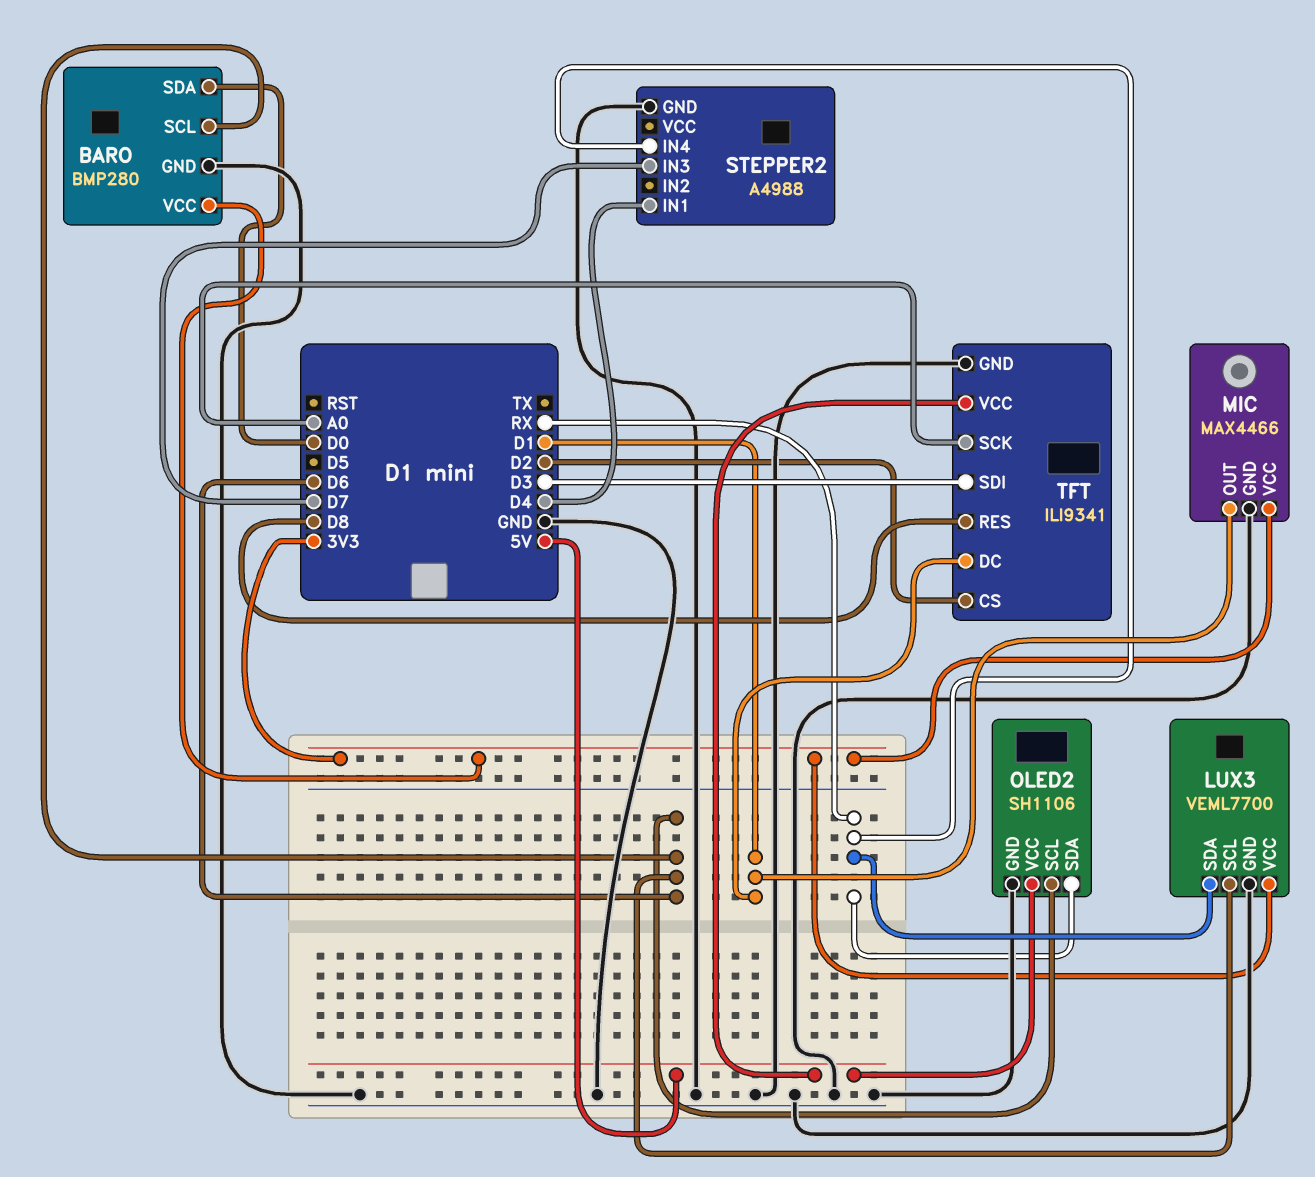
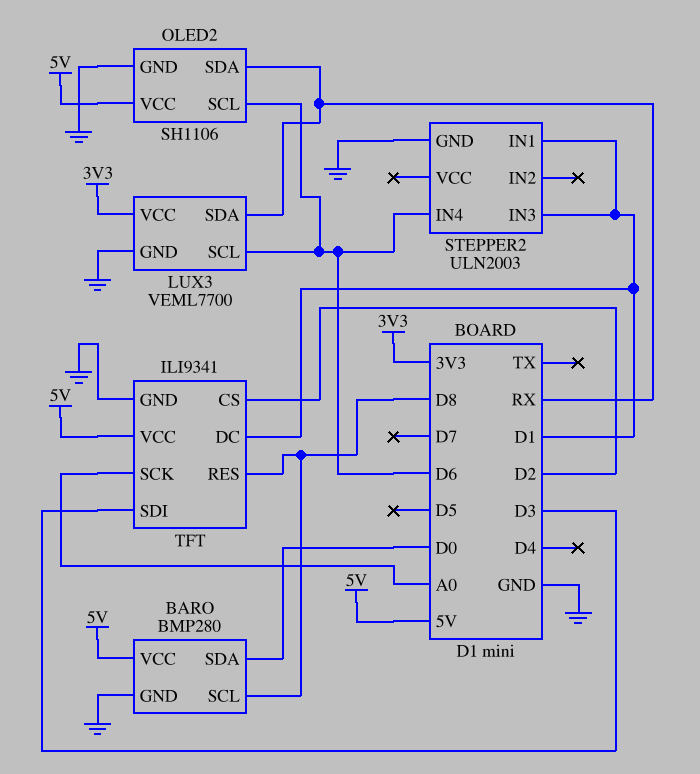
BARO pin SCL: D6 -> D8
BARO pin VCC: 3V3 -> 5V
MIC: MAX4466 -> none
MIC pin GND: GND -> none
MIC pin OUT: D1 -> none
MIC pin VCC: 3V3 -> none
STEPPER2: A4988 -> ULN2003
STEPPER2 pin IN1: D4 -> D1
STEPPER2 pin IN3: D7 -> D1
STEPPER2 pin IN4: RX -> D6

